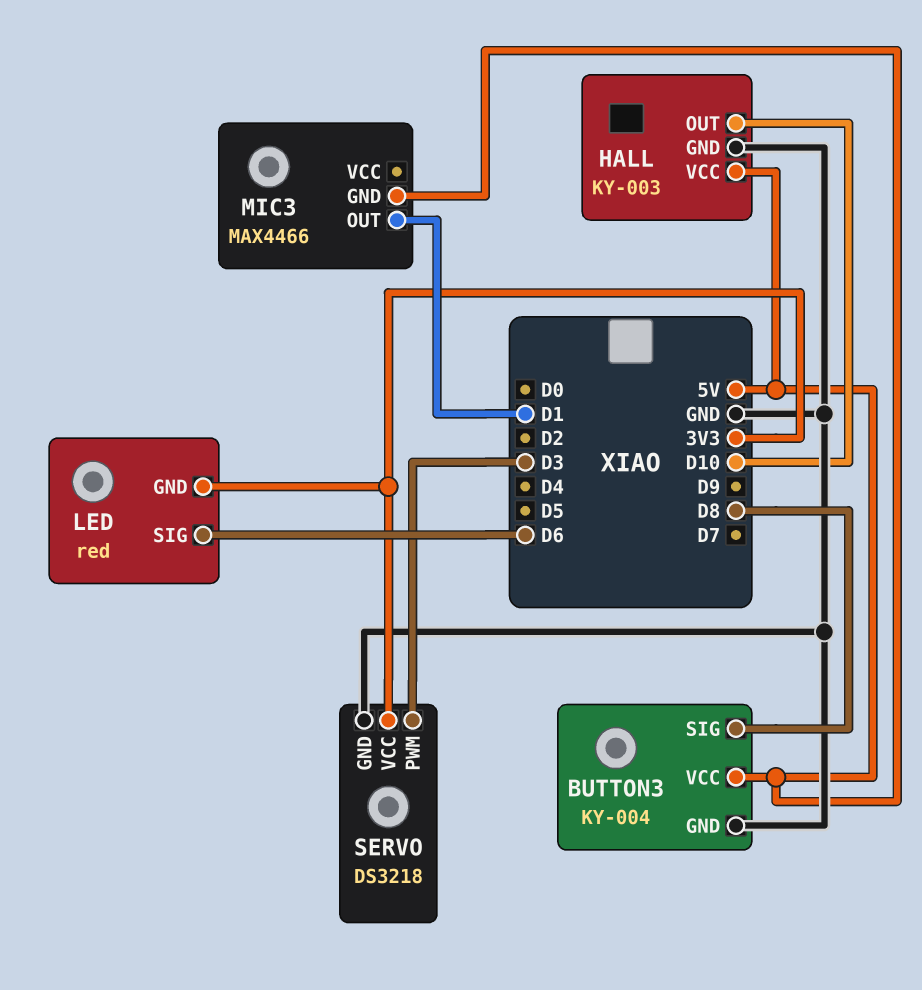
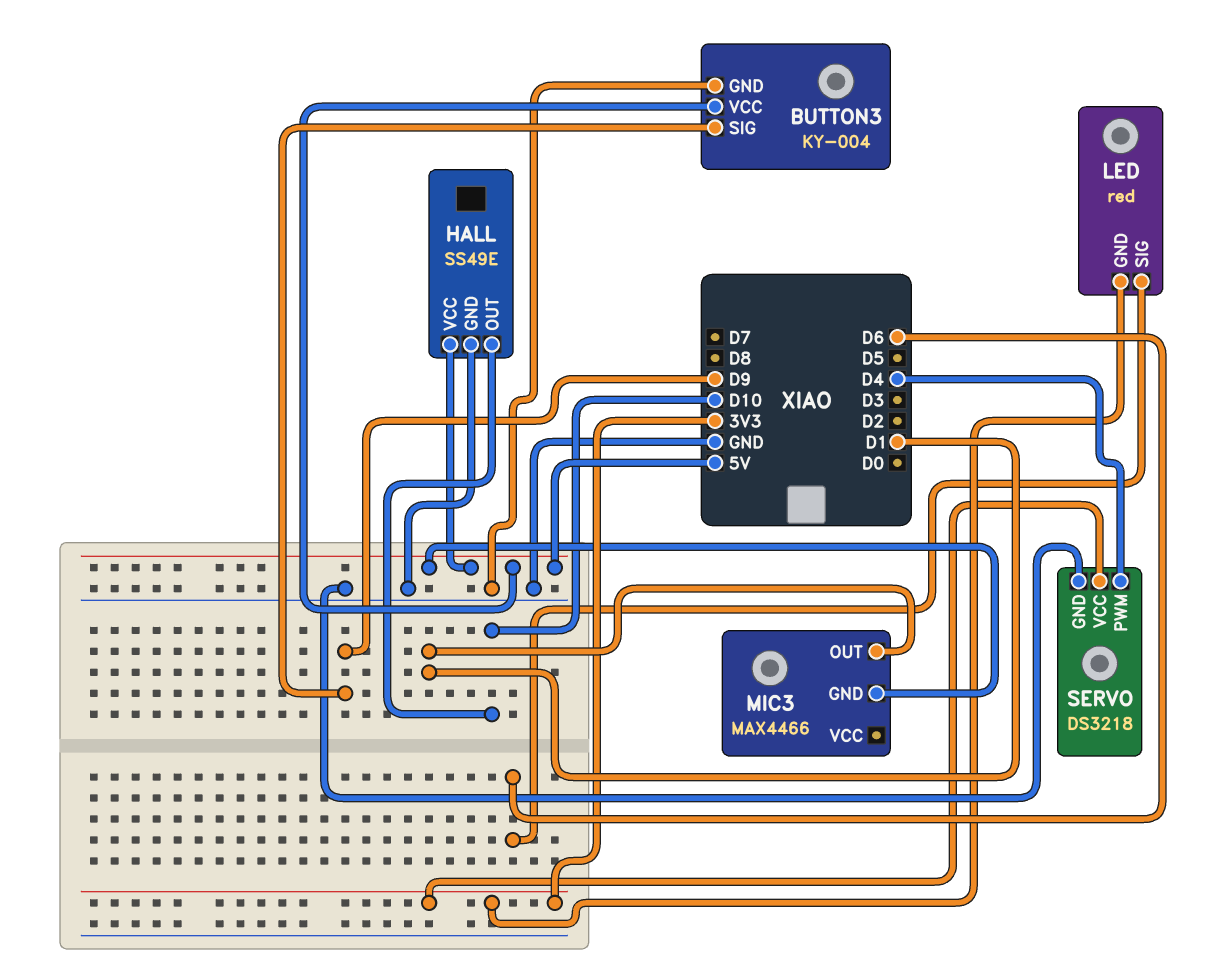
BUTTON3 pin SIG: D8 -> D9
HALL: KY-003 -> SS49E
SERVO pin PWM: D3 -> D4

